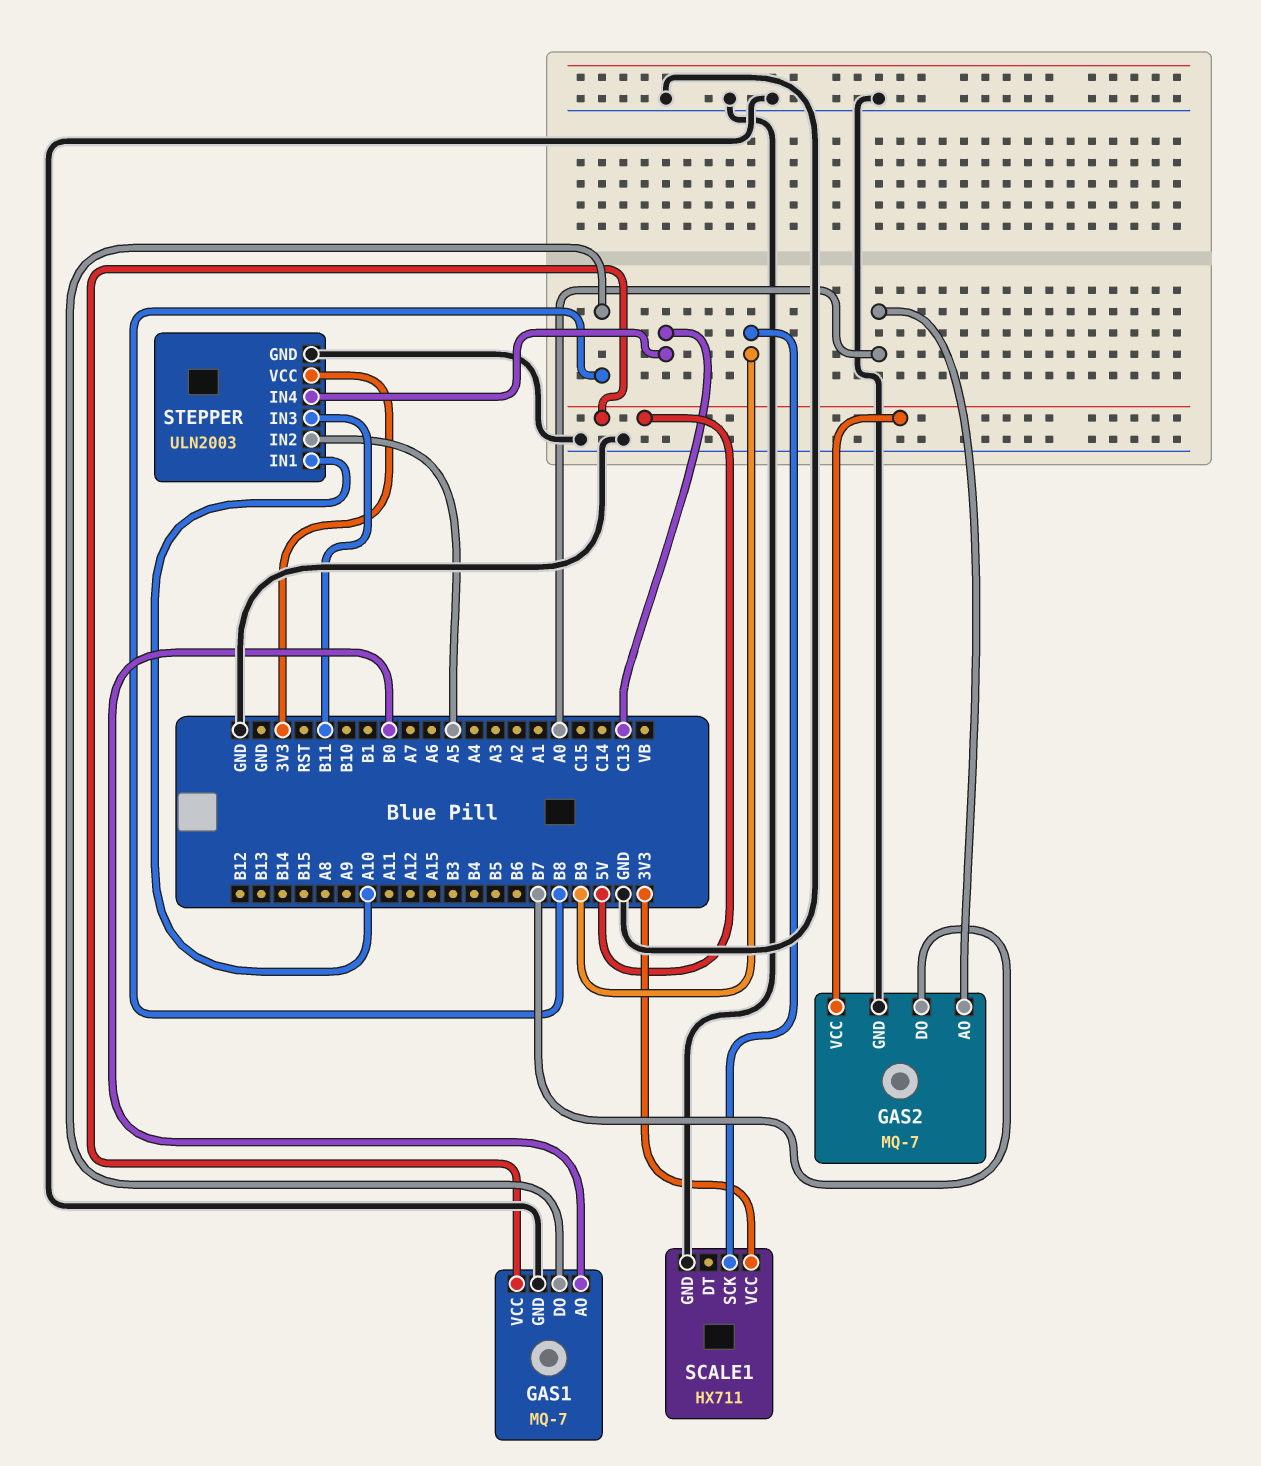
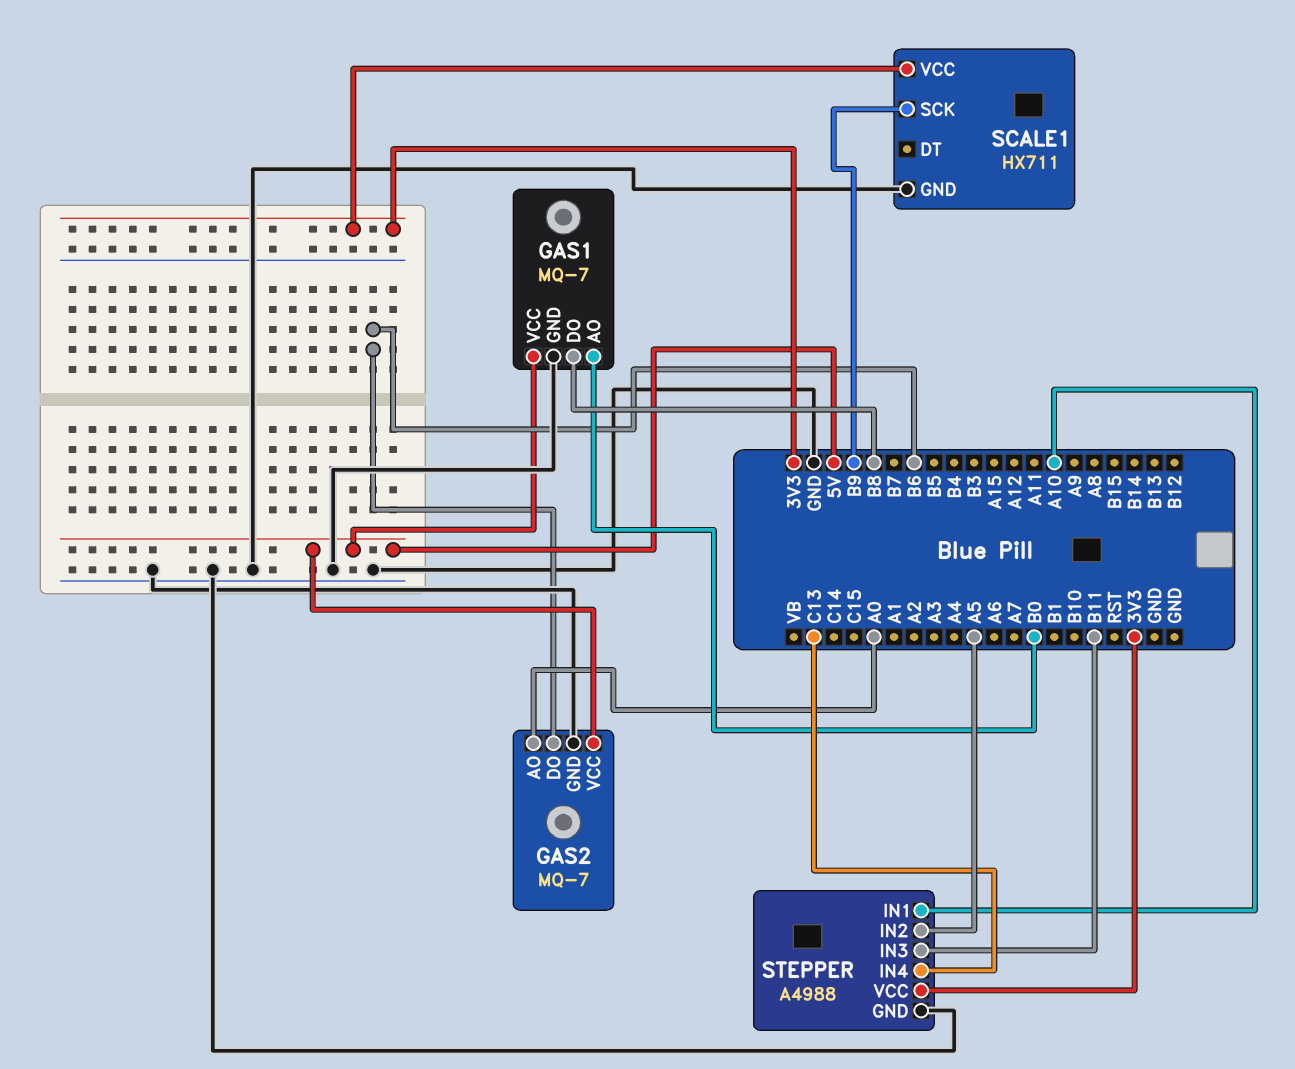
GAS2 pin DO: B7 -> B6
STEPPER: ULN2003 -> A4988

